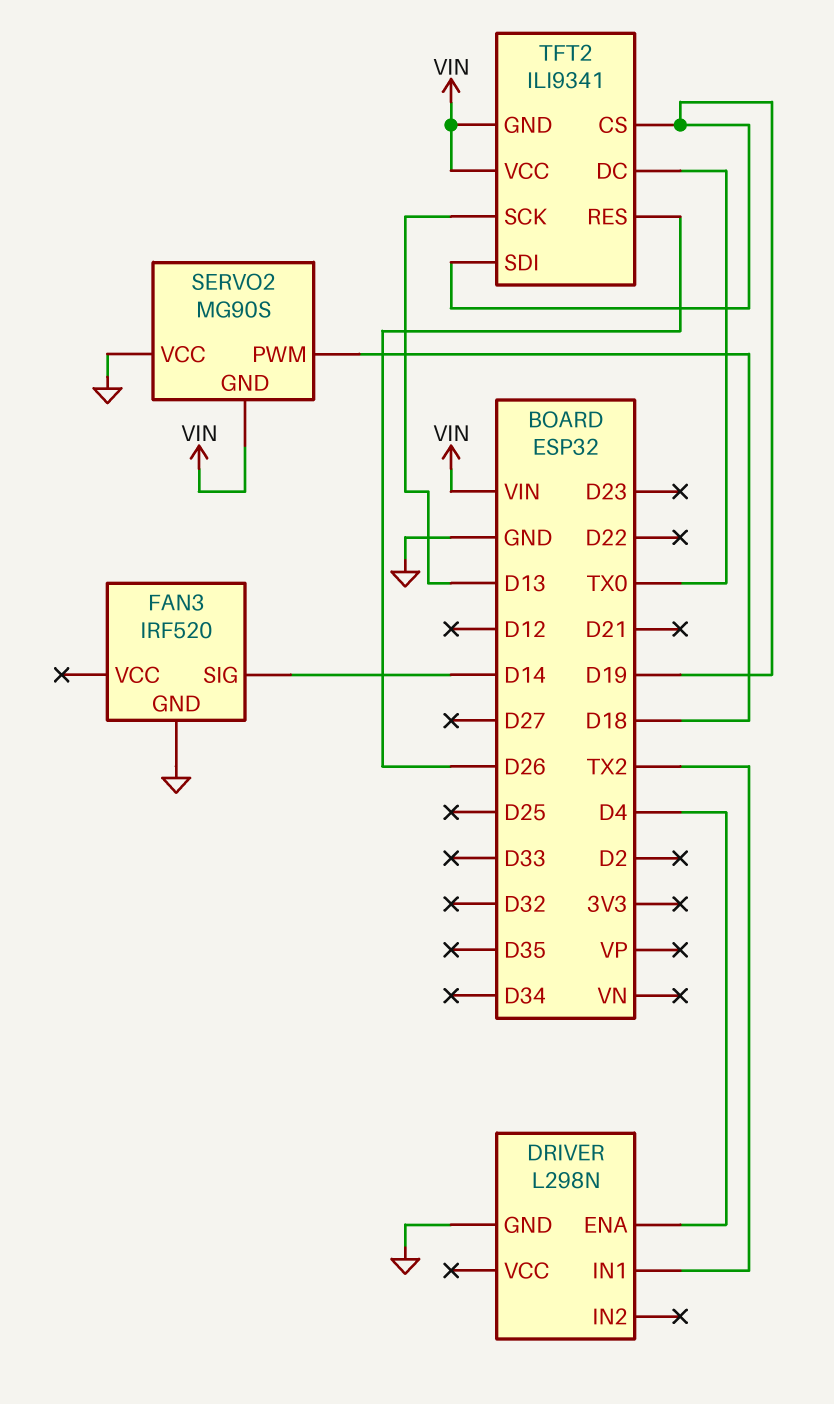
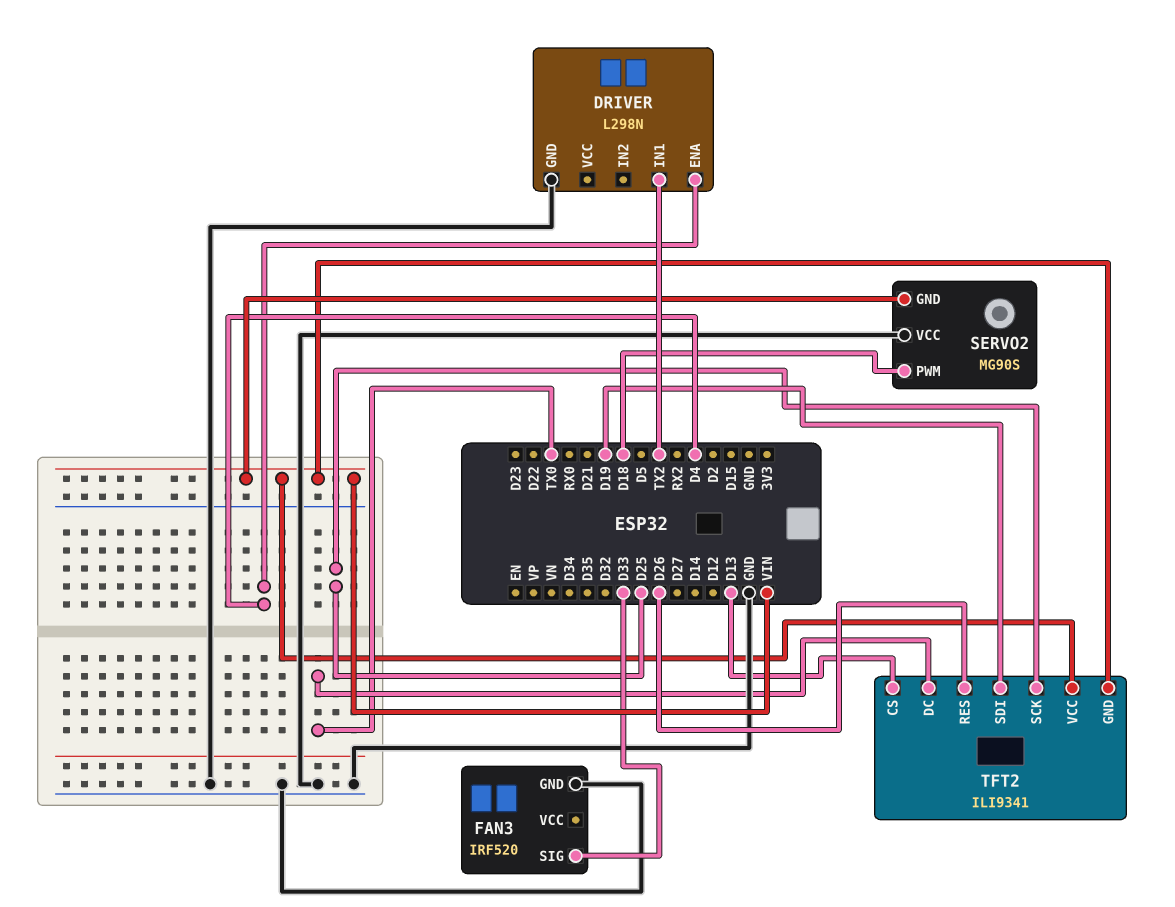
FAN3 pin SIG: D14 -> D33
TFT2 pin CS: D19 -> D13
TFT2 pin SCK: D13 -> D25

